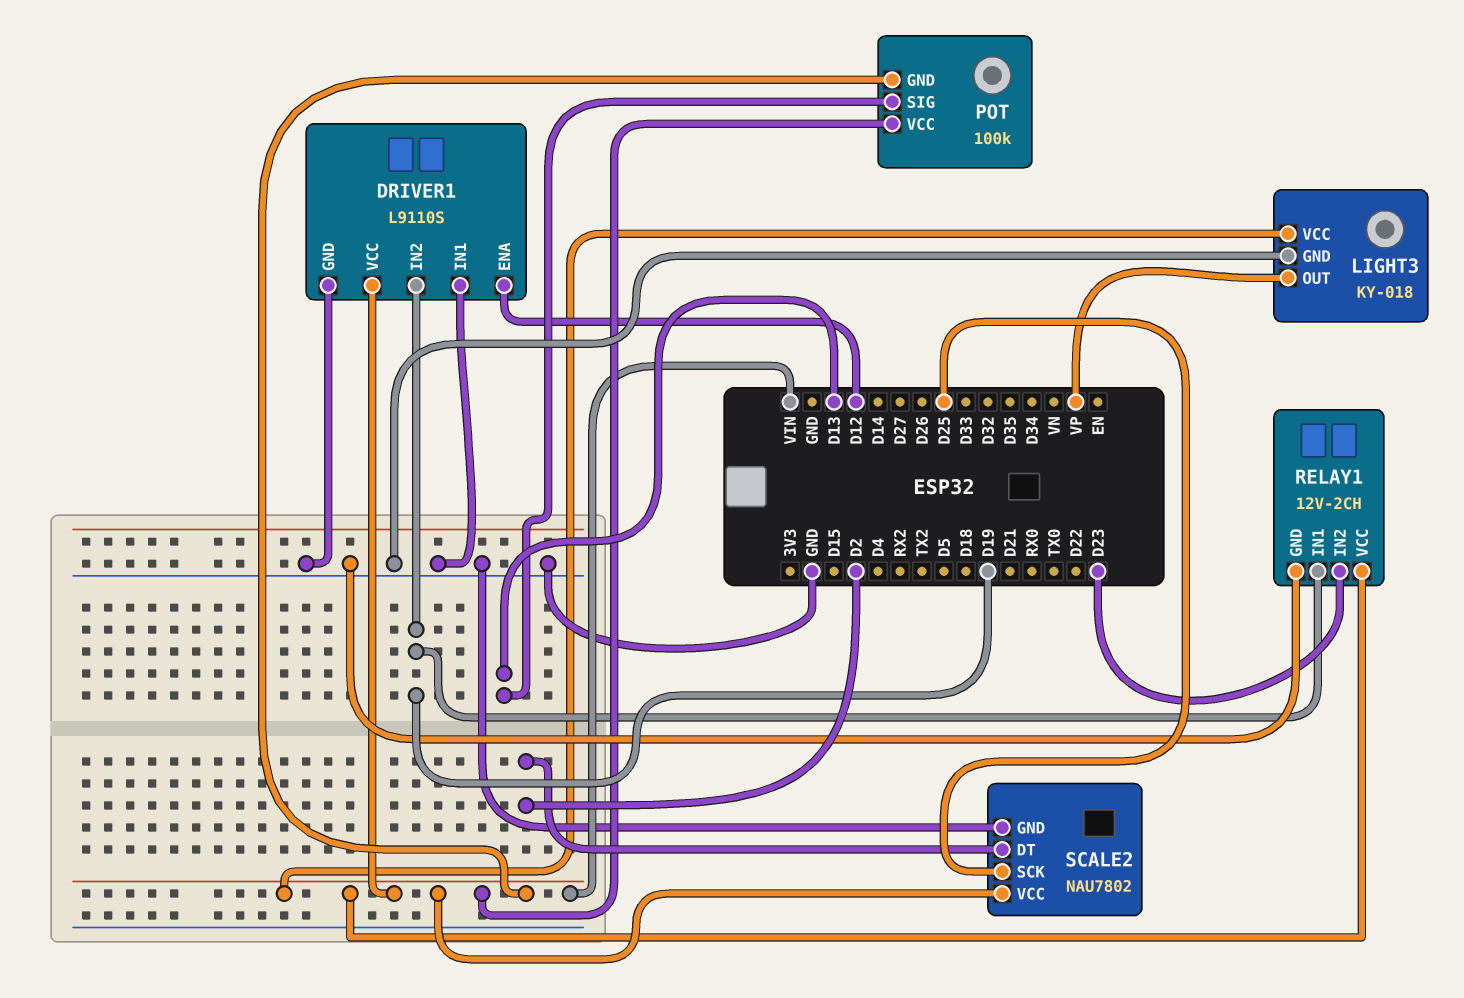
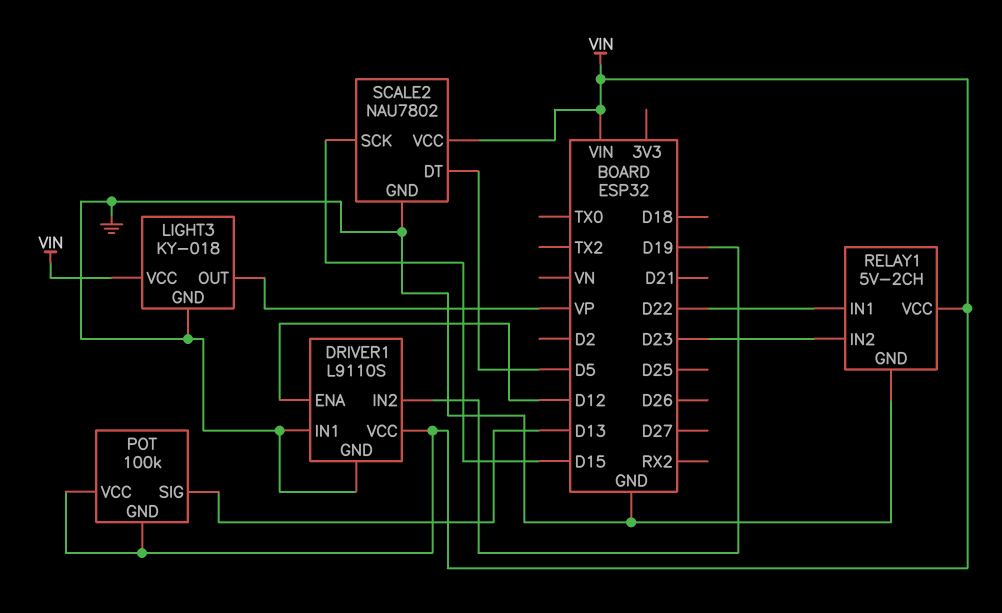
RELAY1: 12V-2CH -> 5V-2CH
RELAY1 pin IN1: D19 -> D22
SCALE2 pin DT: D2 -> D5
SCALE2 pin SCK: D25 -> D15

